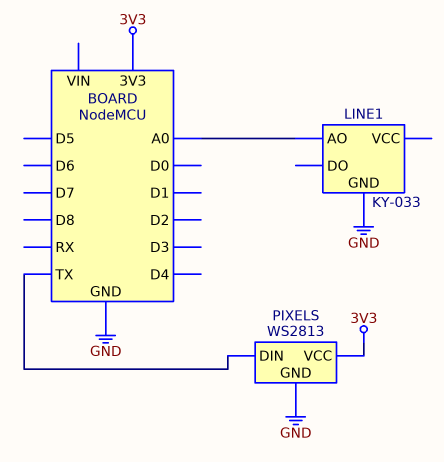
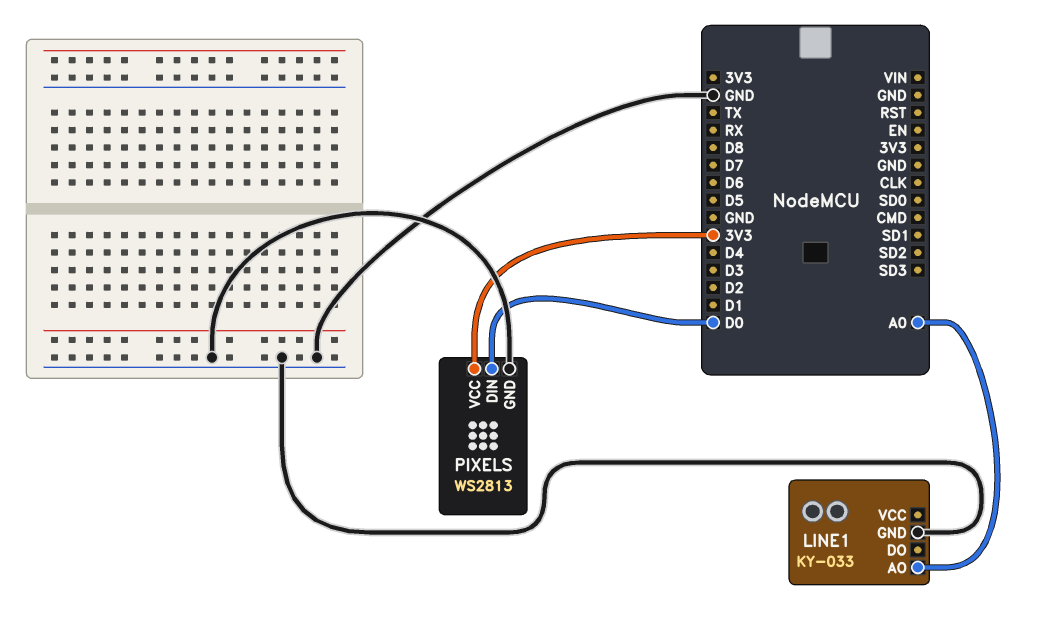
PIXELS pin DIN: TX -> D0

